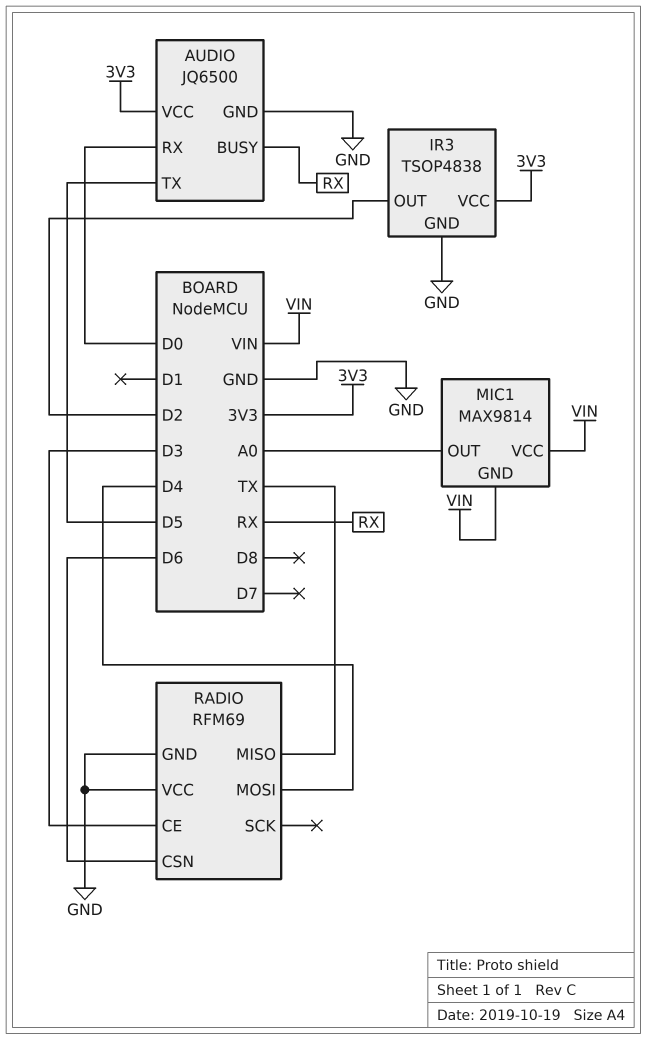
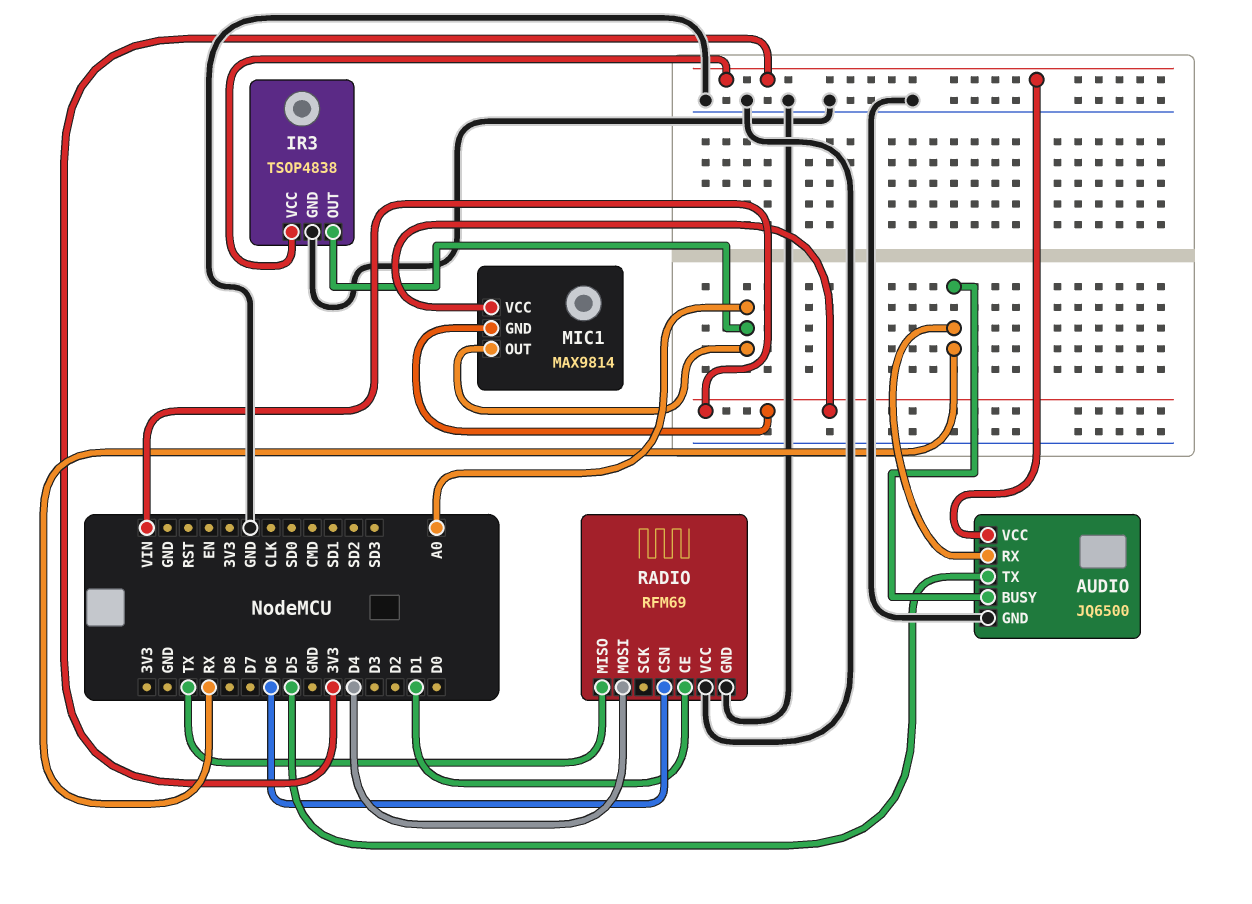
AUDIO pin RX: D0 -> RX
IR3 pin OUT: D2 -> A0
RADIO pin CE: D3 -> D1

